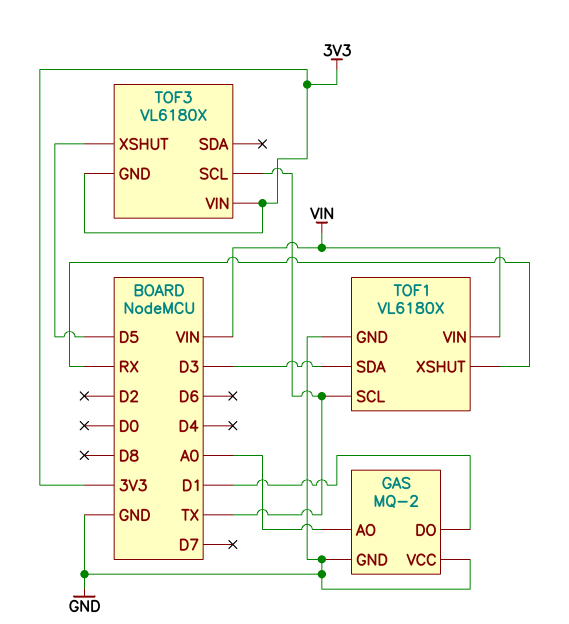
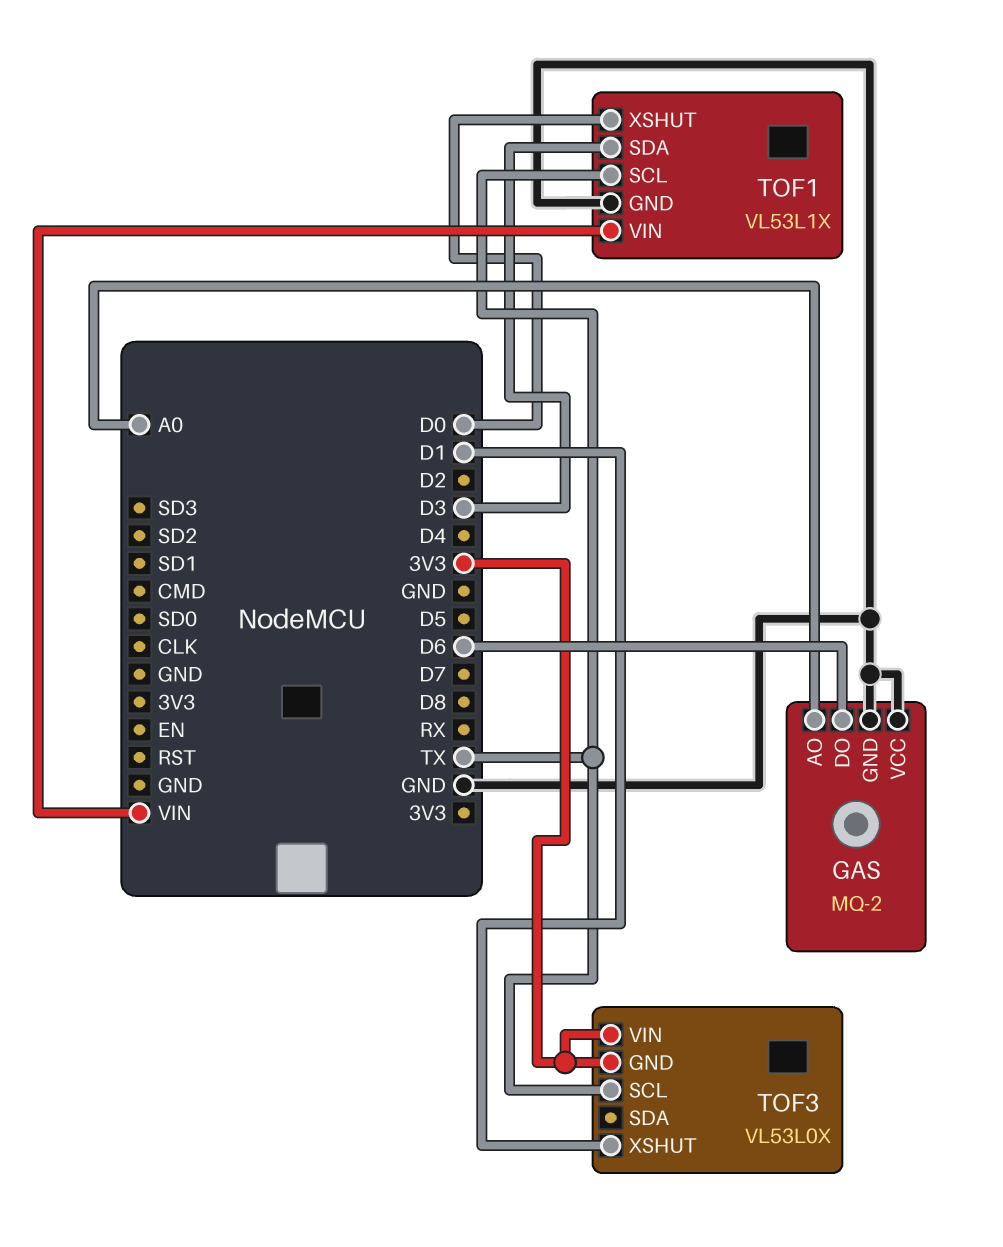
GAS pin DO: D1 -> D6
TOF1: VL6180X -> VL53L1X
TOF1 pin XSHUT: RX -> D0
TOF3: VL6180X -> VL53L0X
TOF3 pin XSHUT: D5 -> D1

